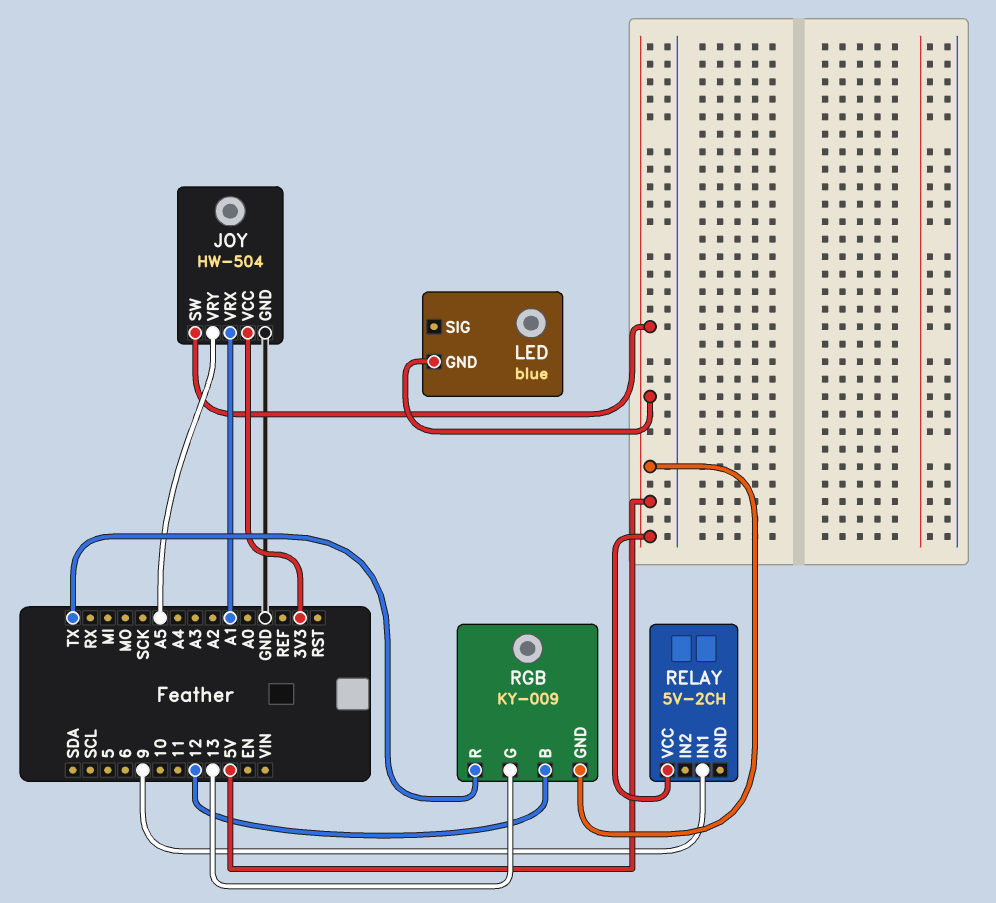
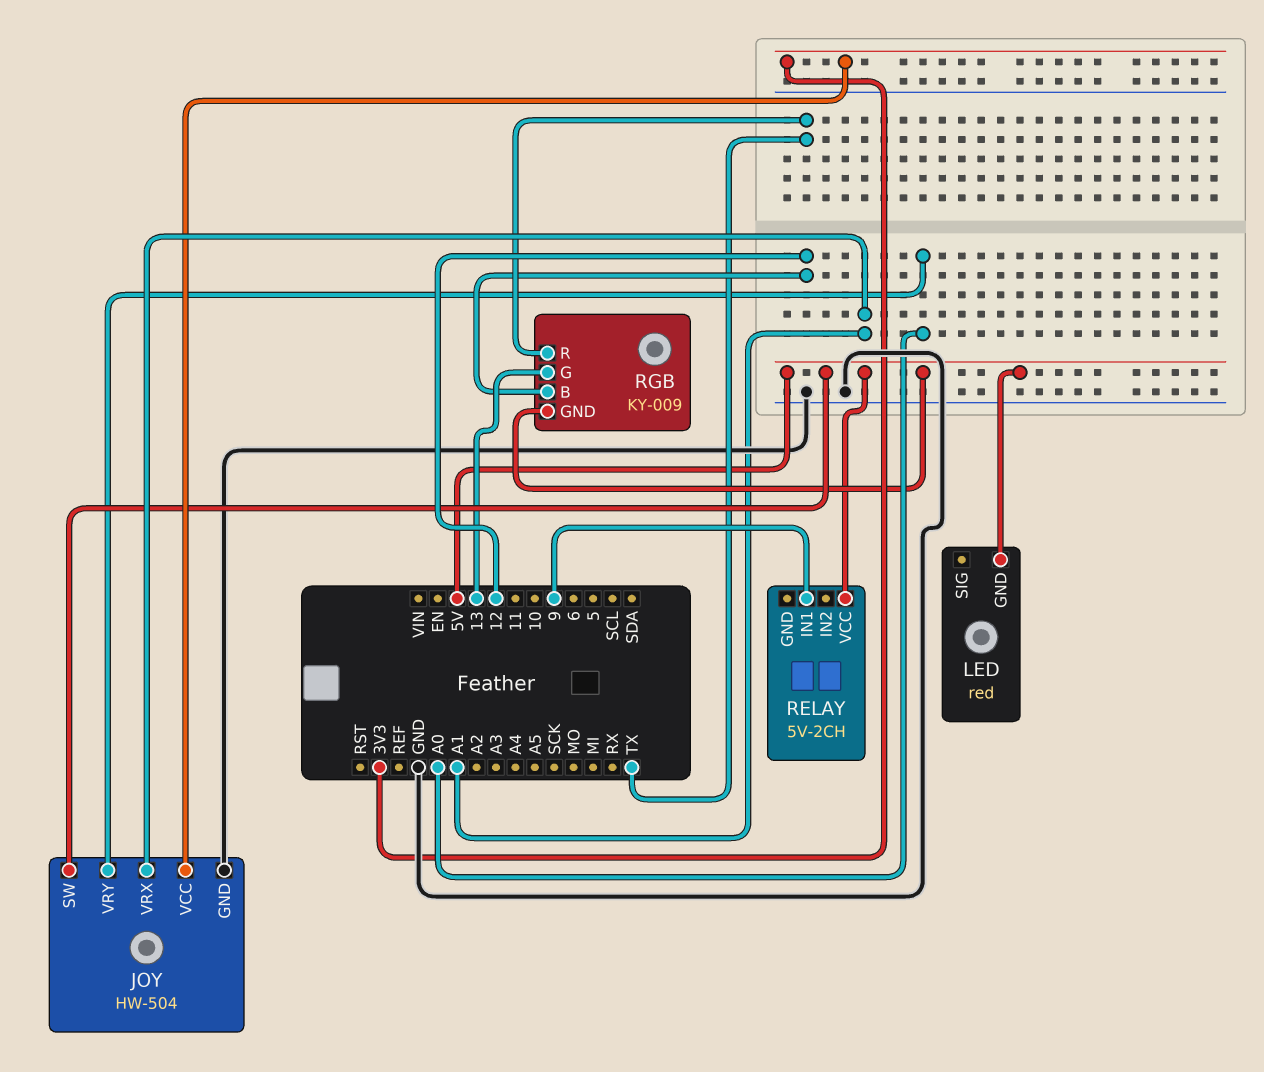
JOY pin VRY: A5 -> A0
LED: blue -> red

